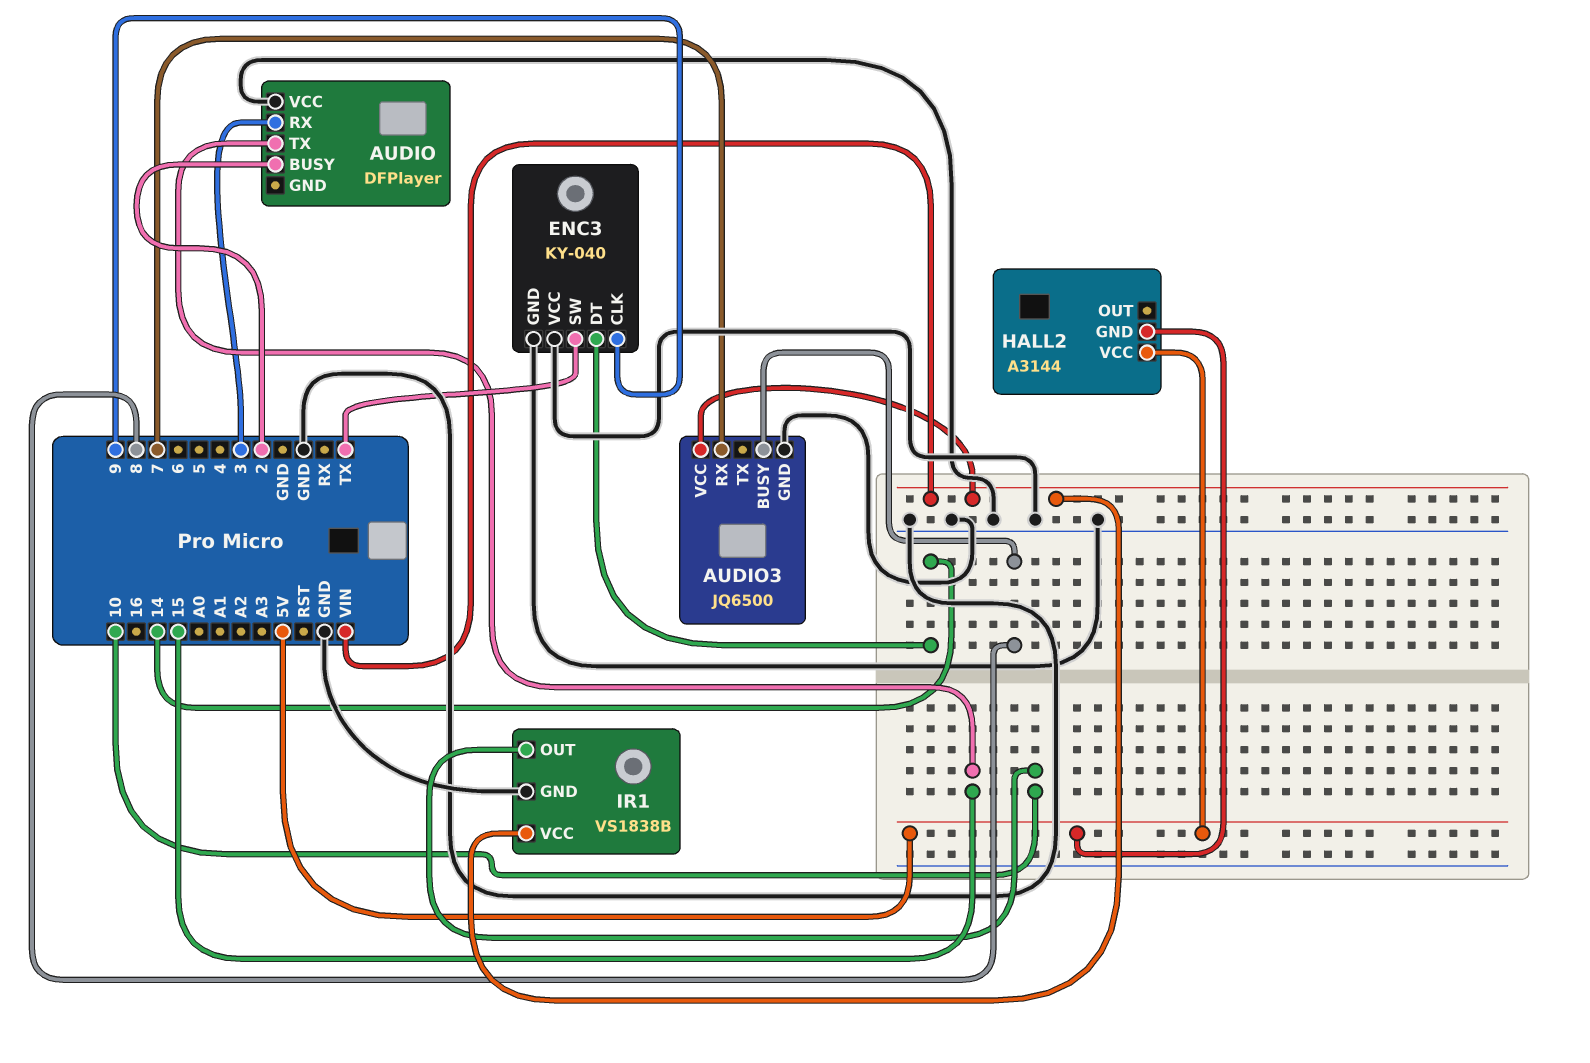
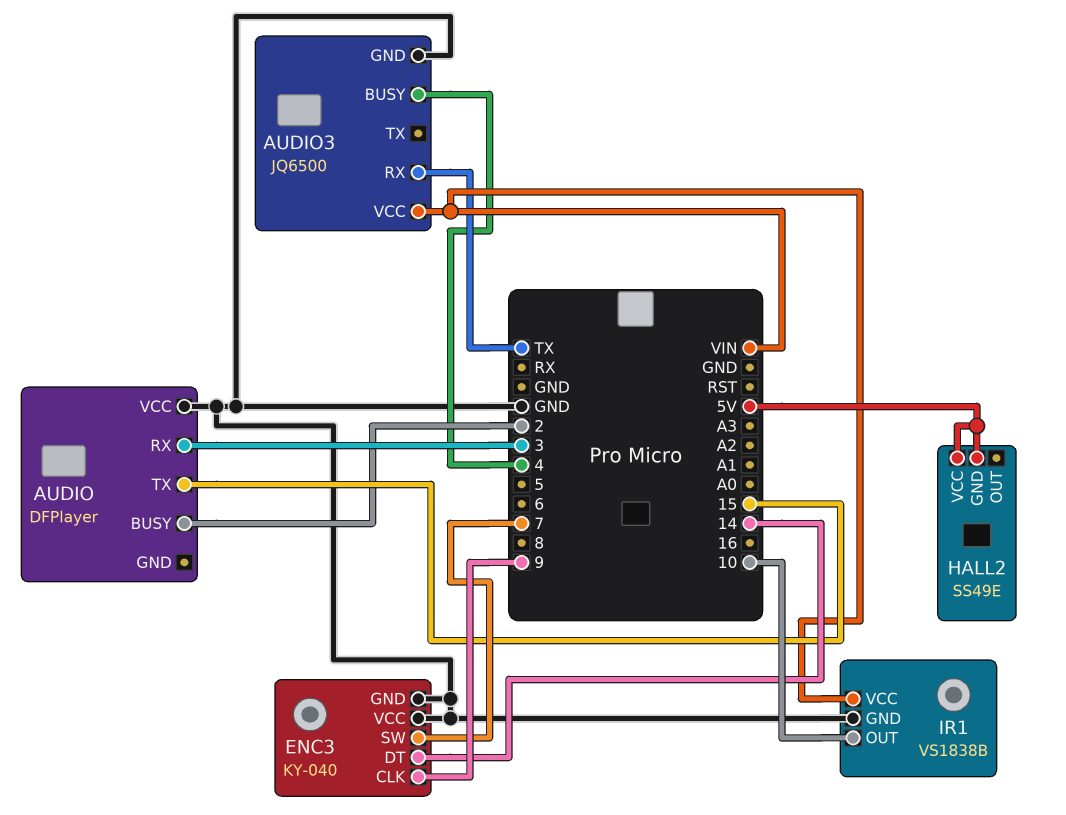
AUDIO3 pin BUSY: 8 -> 4
AUDIO3 pin RX: 7 -> TX
ENC3 pin SW: TX -> 7
HALL2: A3144 -> SS49E

